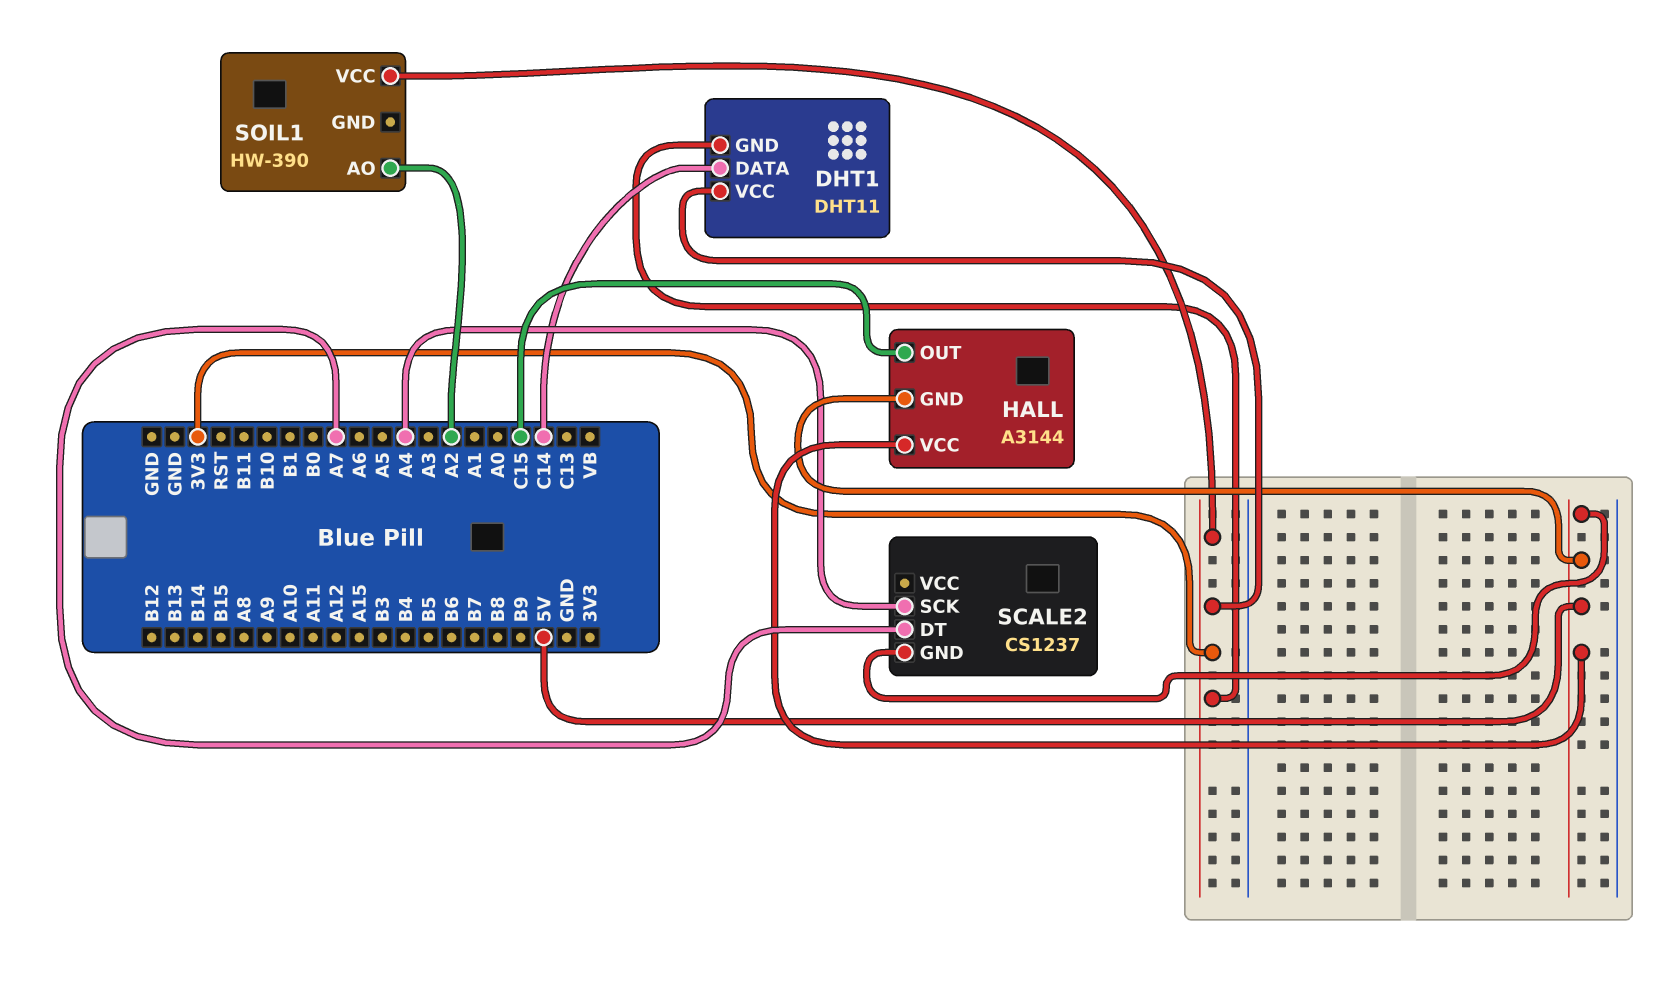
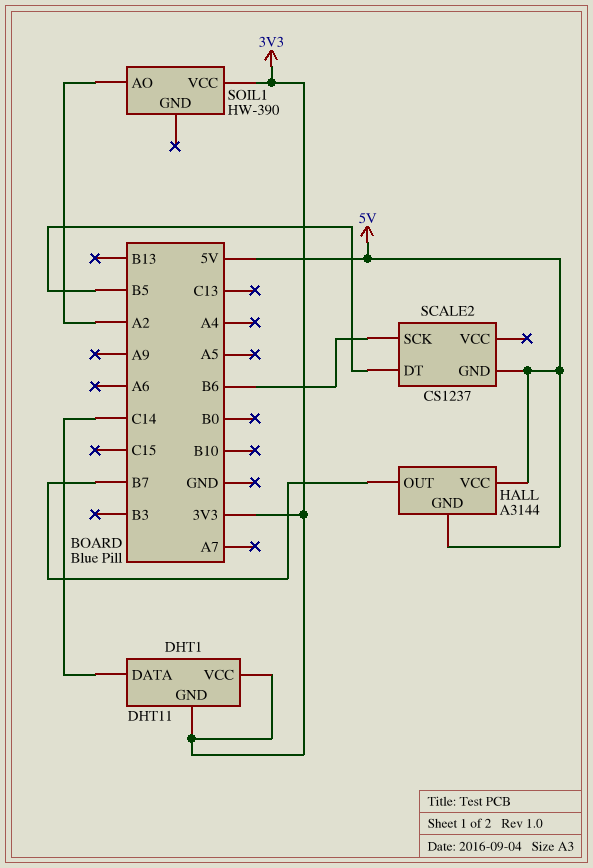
HALL pin OUT: C15 -> B7
SCALE2 pin DT: A7 -> B5
SCALE2 pin SCK: A4 -> B6

